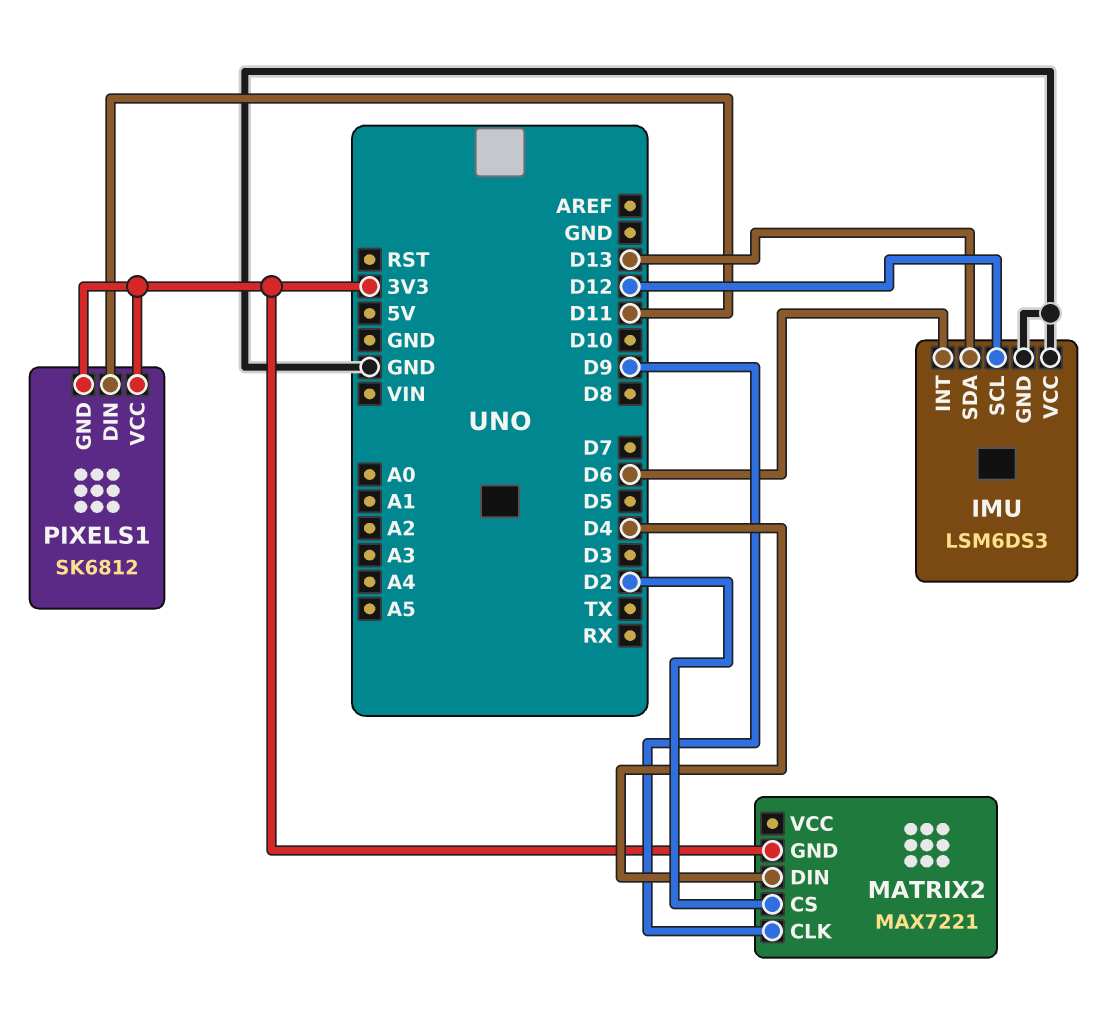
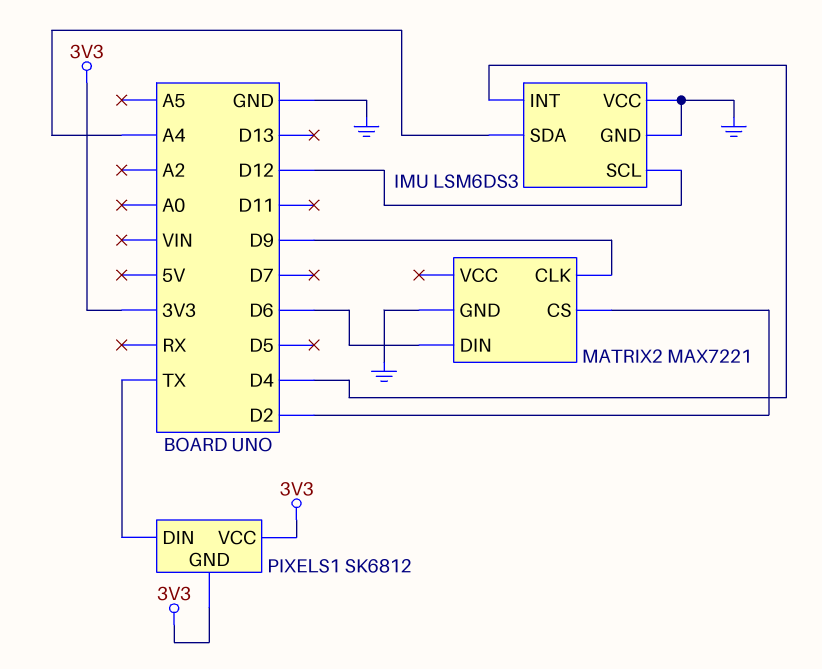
IMU pin INT: D6 -> D4
IMU pin SDA: D13 -> A4
MATRIX2 pin DIN: D4 -> D6
MATRIX2 pin GND: 3V3 -> GND
PIXELS1 pin DIN: D11 -> TX

